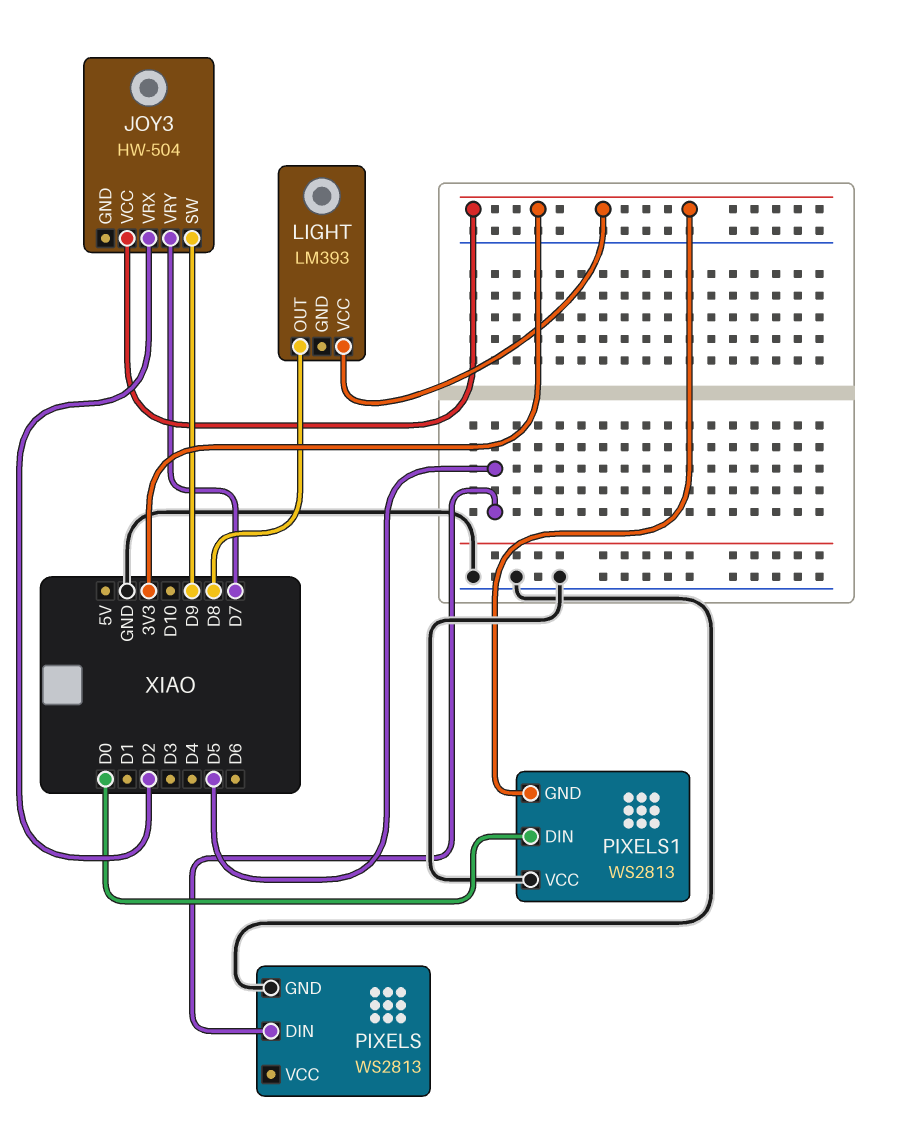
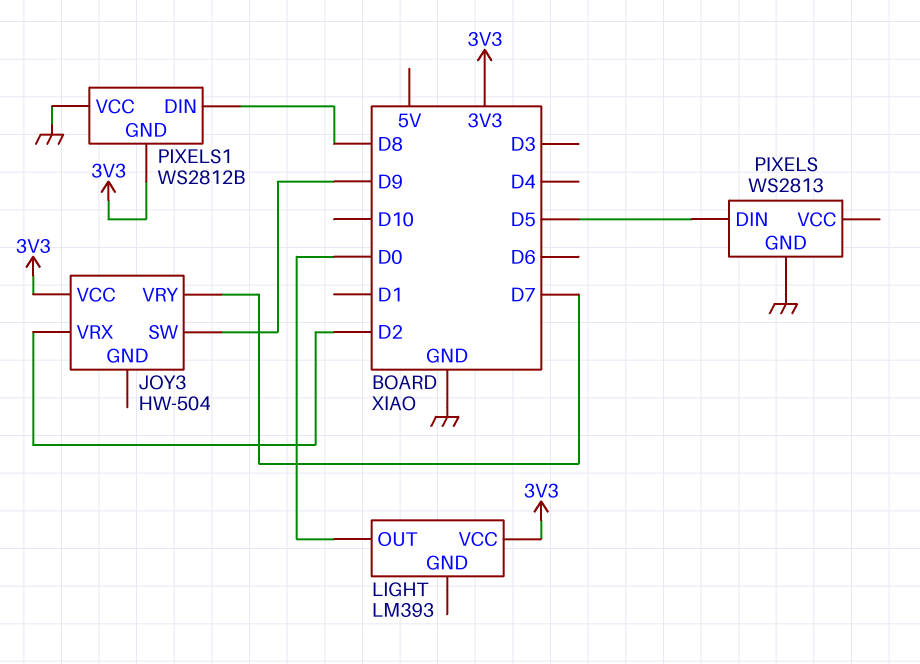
LIGHT pin OUT: D8 -> D0
PIXELS1: WS2813 -> WS2812B
PIXELS1 pin DIN: D0 -> D8

